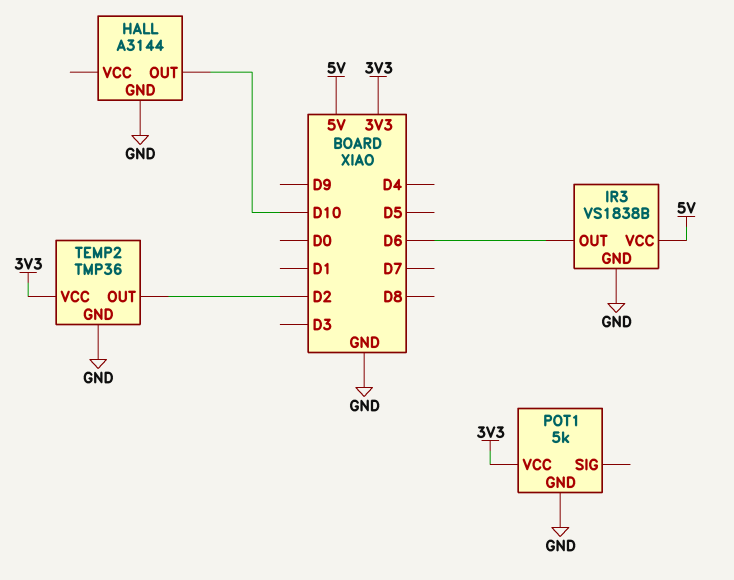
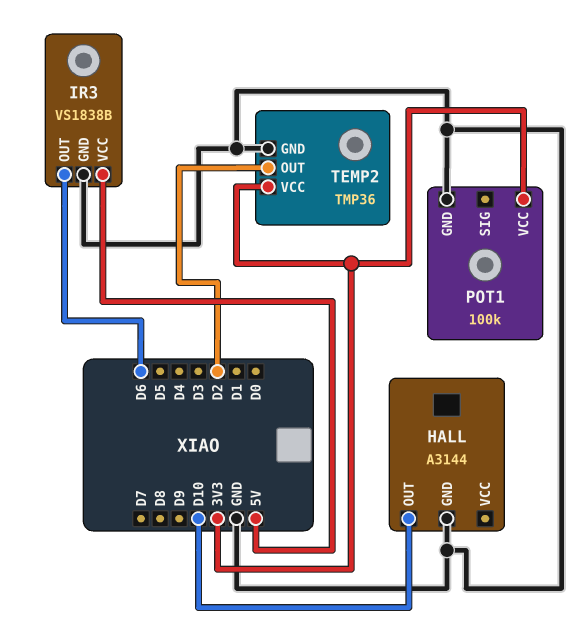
POT1: 5k -> 100k

